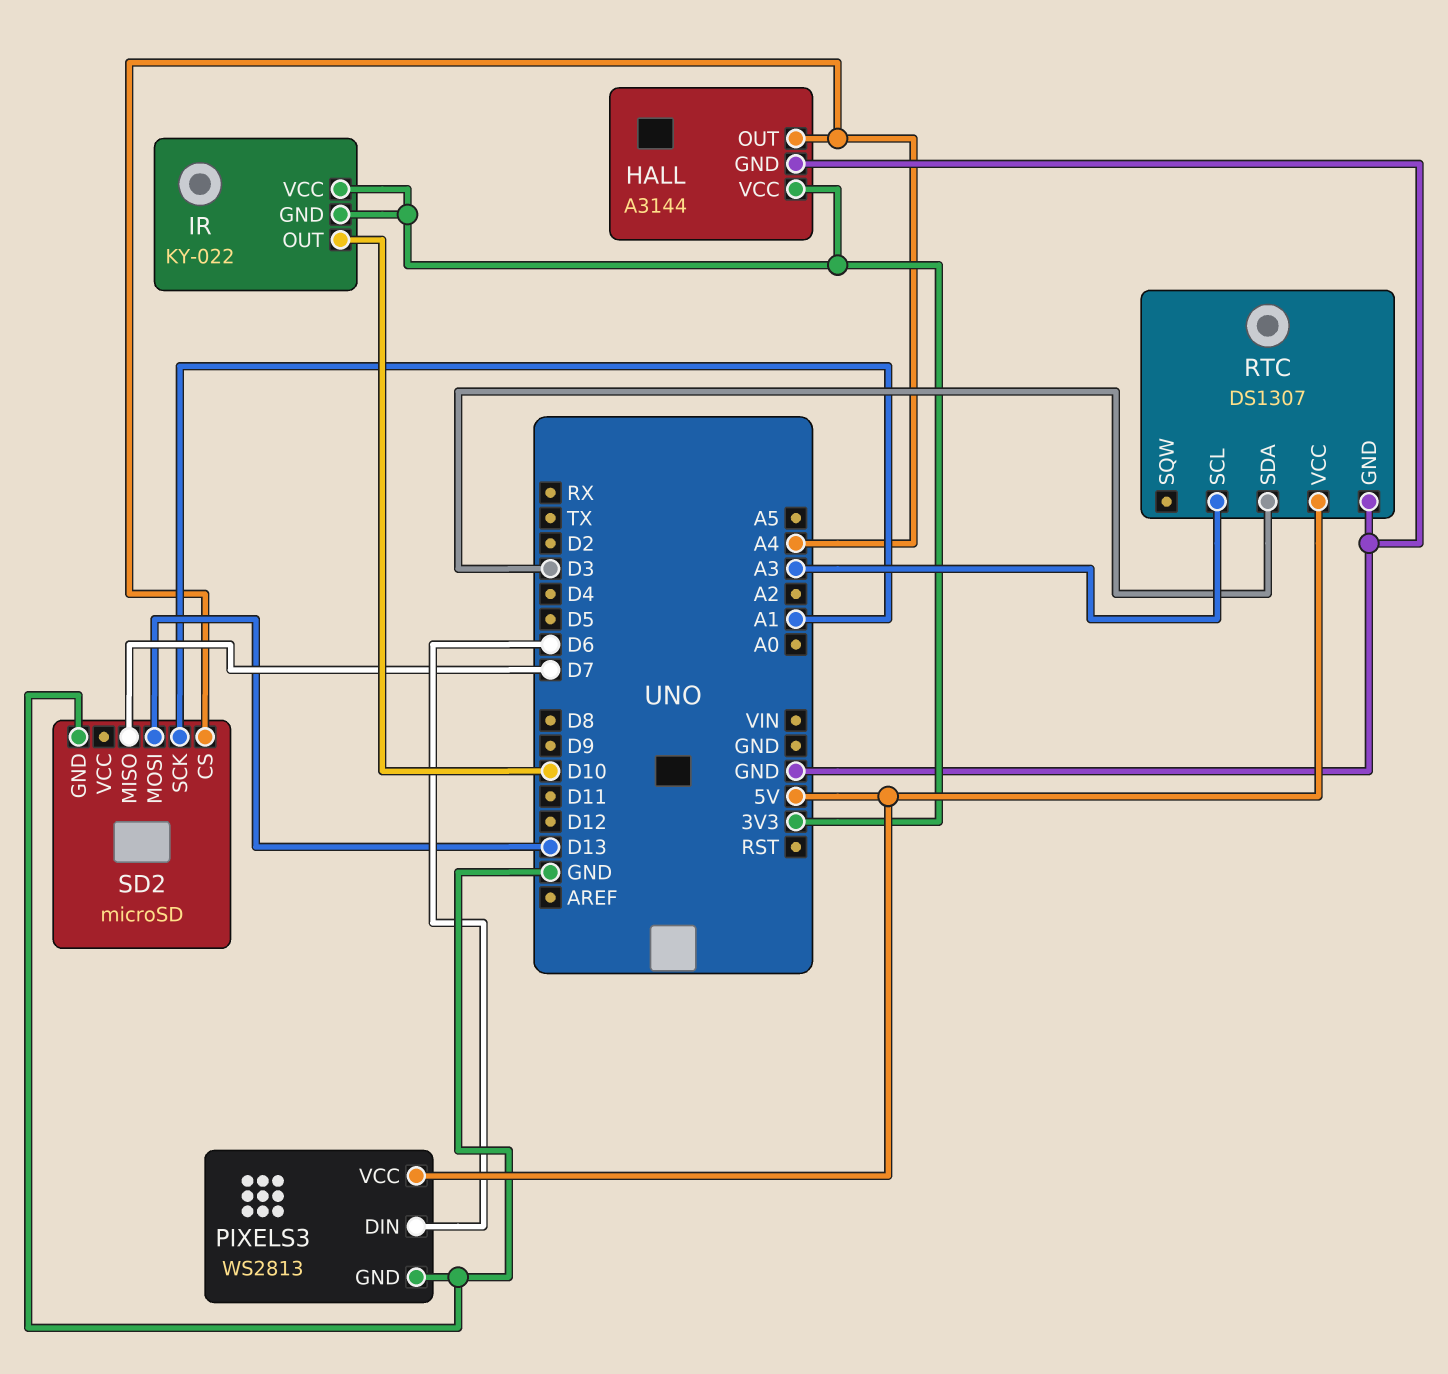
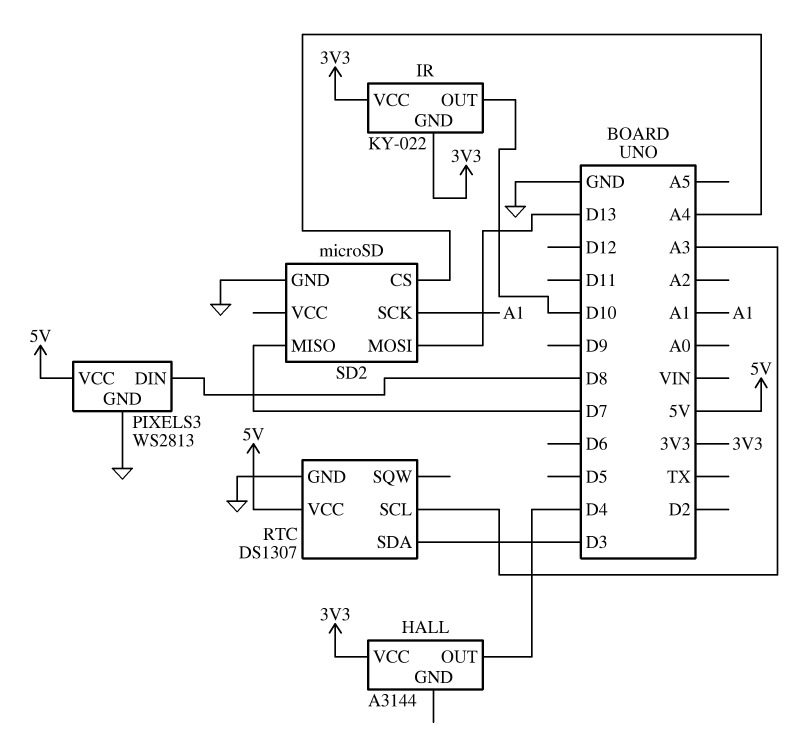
HALL pin GND: GND -> none
HALL pin OUT: A4 -> D4
PIXELS3 pin DIN: D6 -> D8

